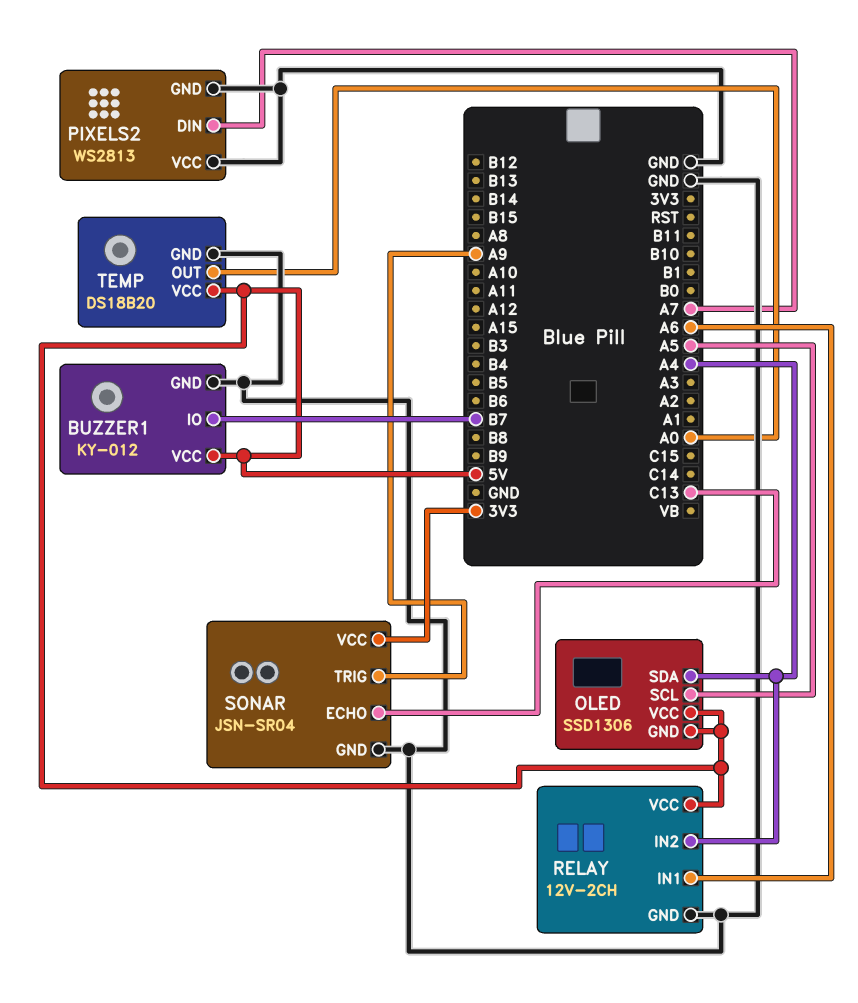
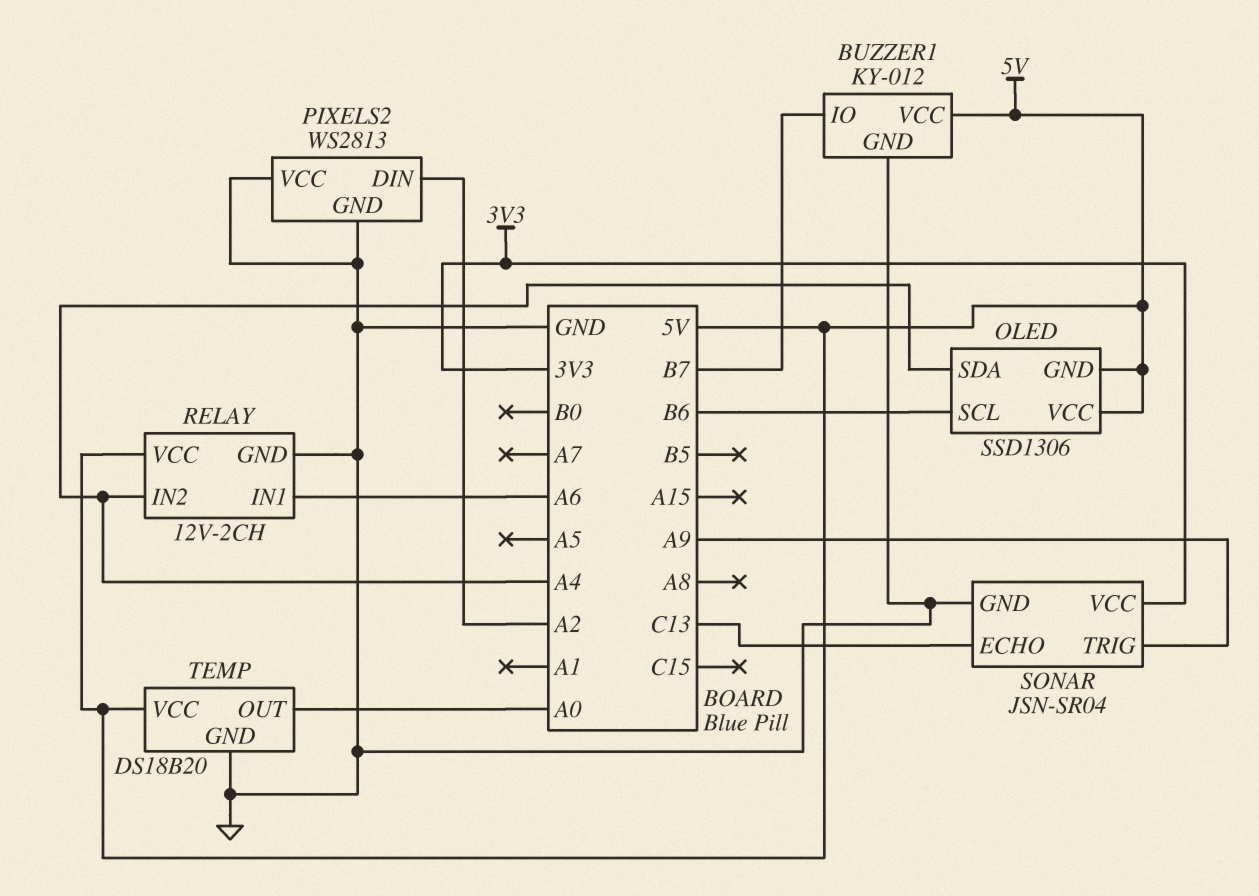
OLED pin SCL: A5 -> B6
PIXELS2 pin DIN: A7 -> A2

